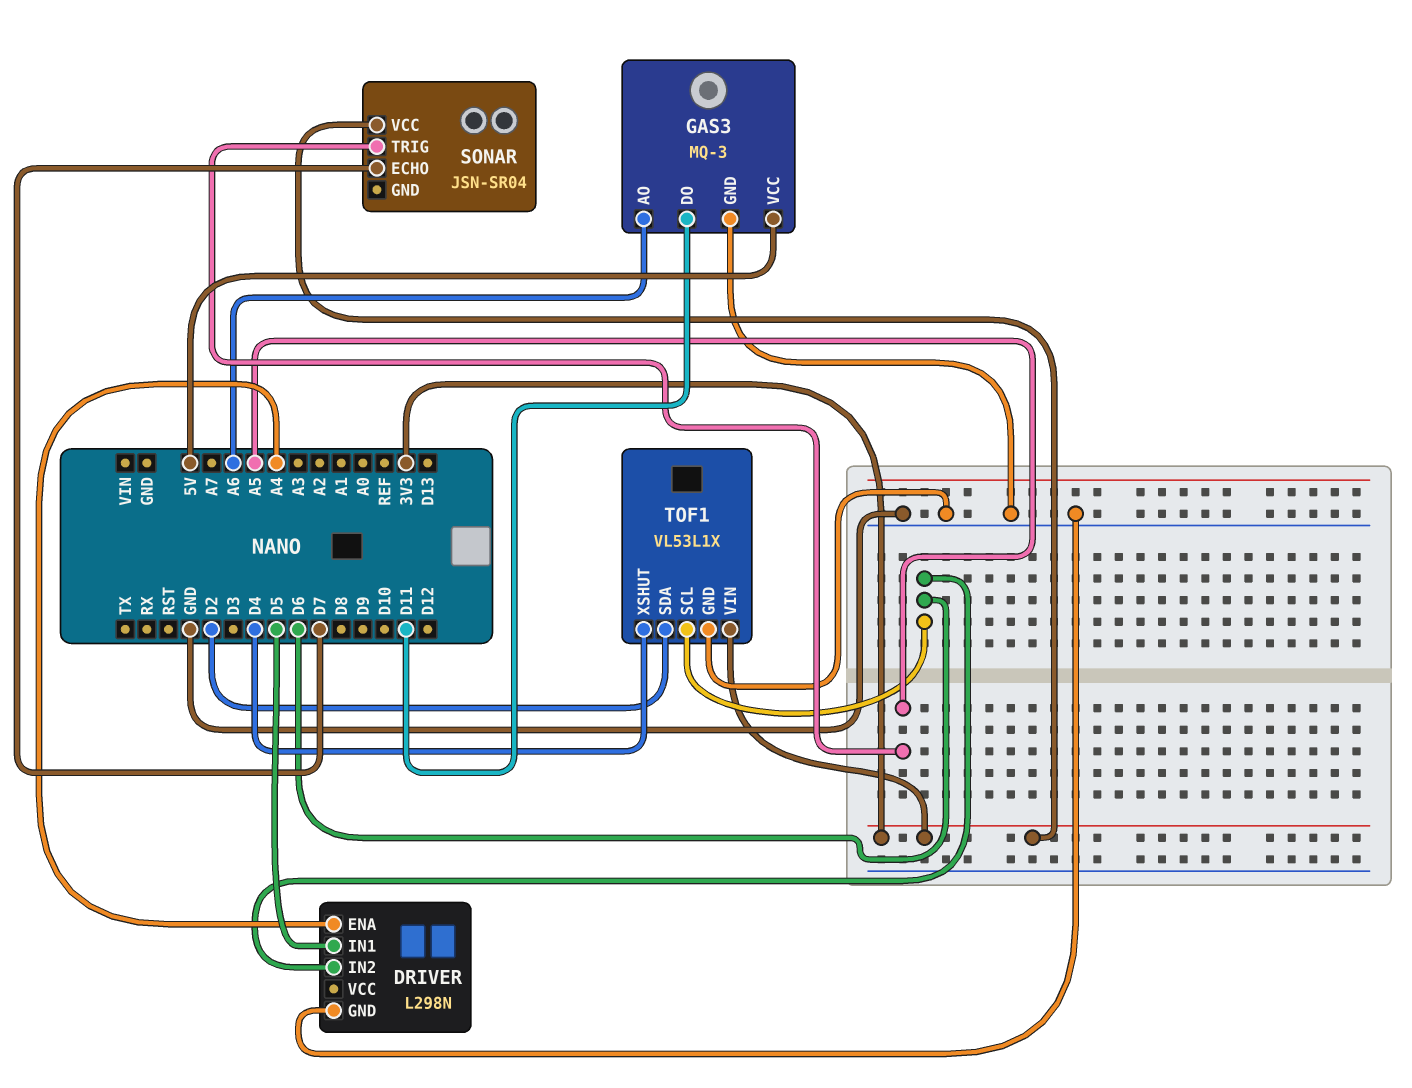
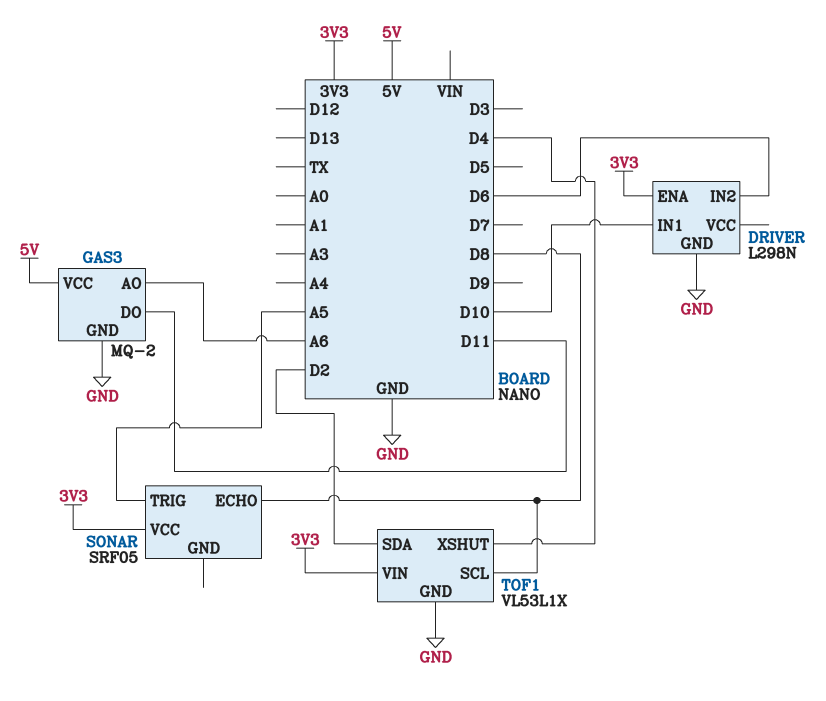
DRIVER pin ENA: A4 -> 3V3
DRIVER pin IN1: D5 -> D10
GAS3: MQ-3 -> MQ-2
SONAR: JSN-SR04 -> SRF05
SONAR pin ECHO: D7 -> D8
TOF1 pin SCL: D6 -> D8

